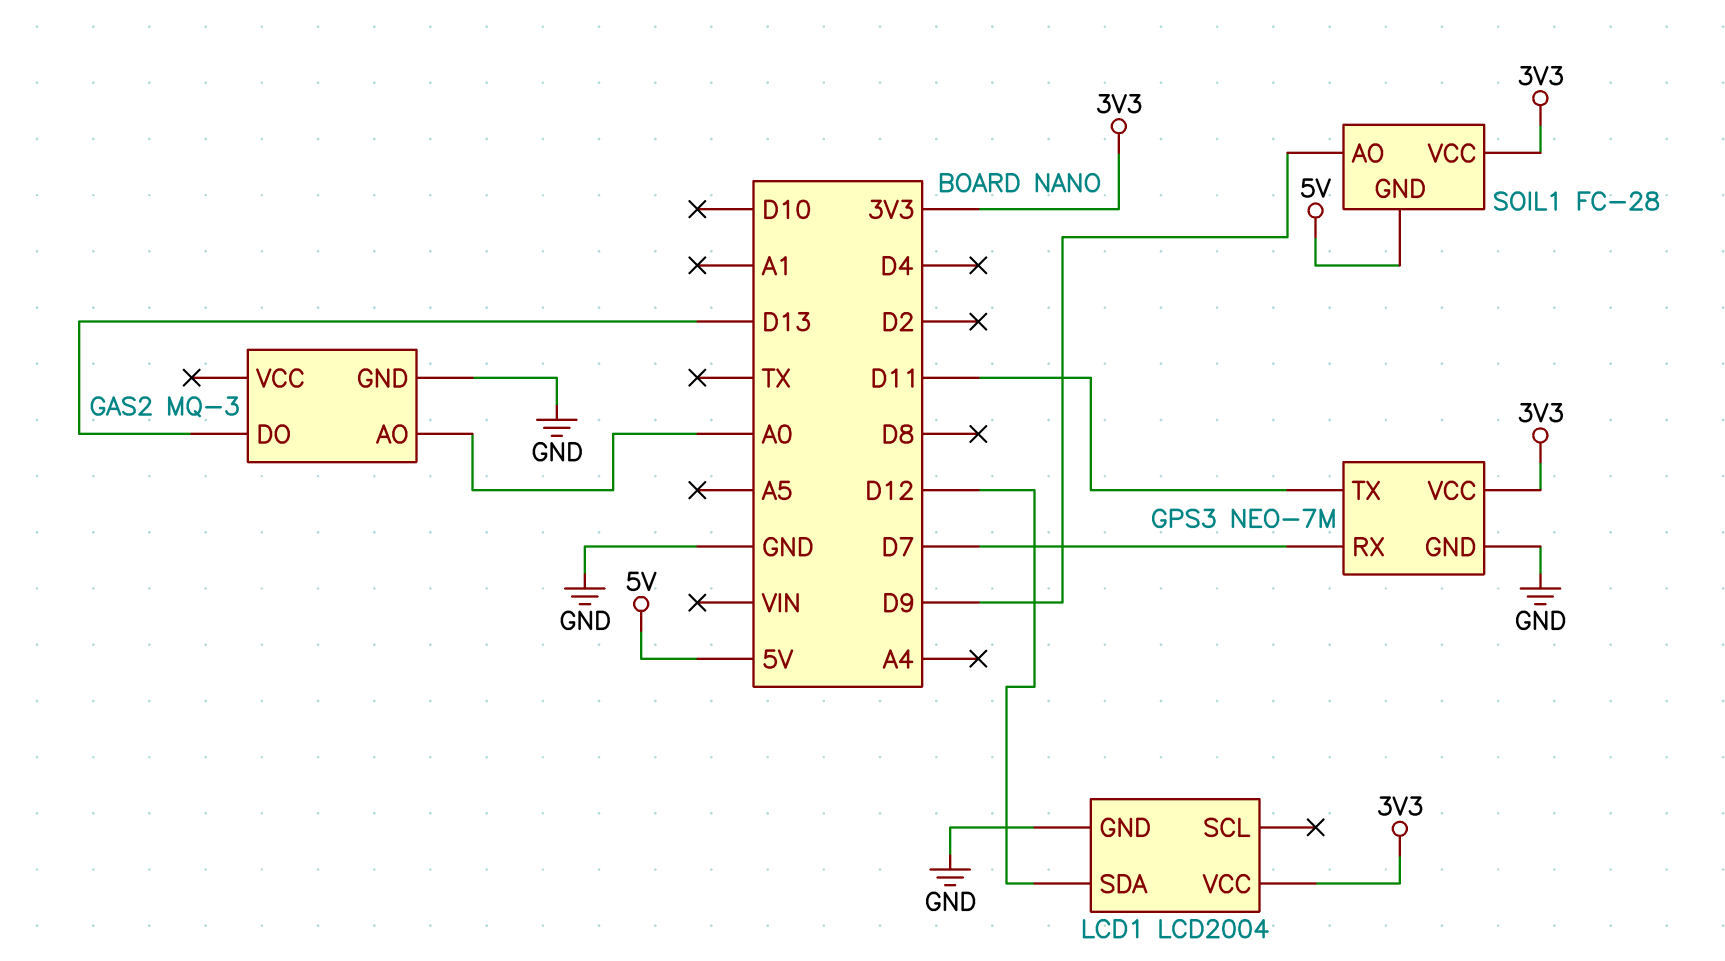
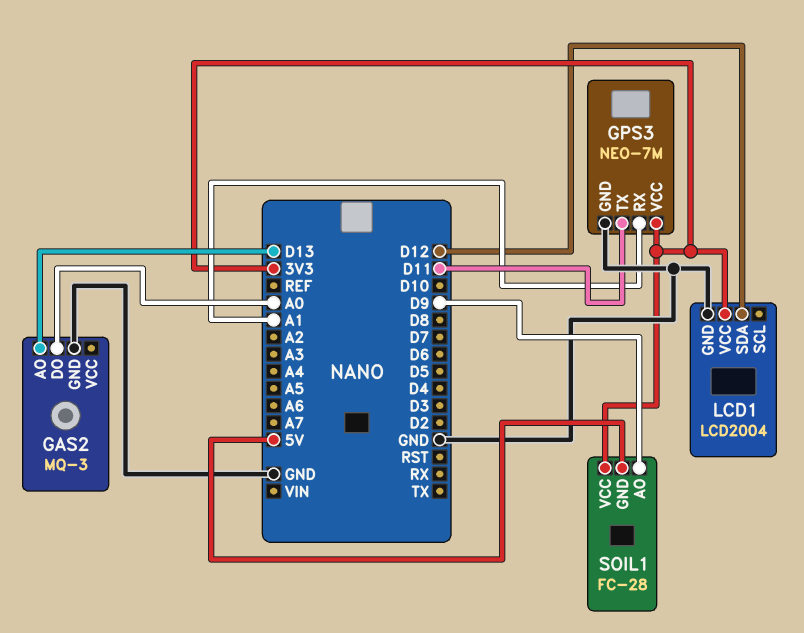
GAS2 pin AO: A0 -> D13
GAS2 pin DO: D13 -> A0
GPS3 pin RX: D7 -> A1

